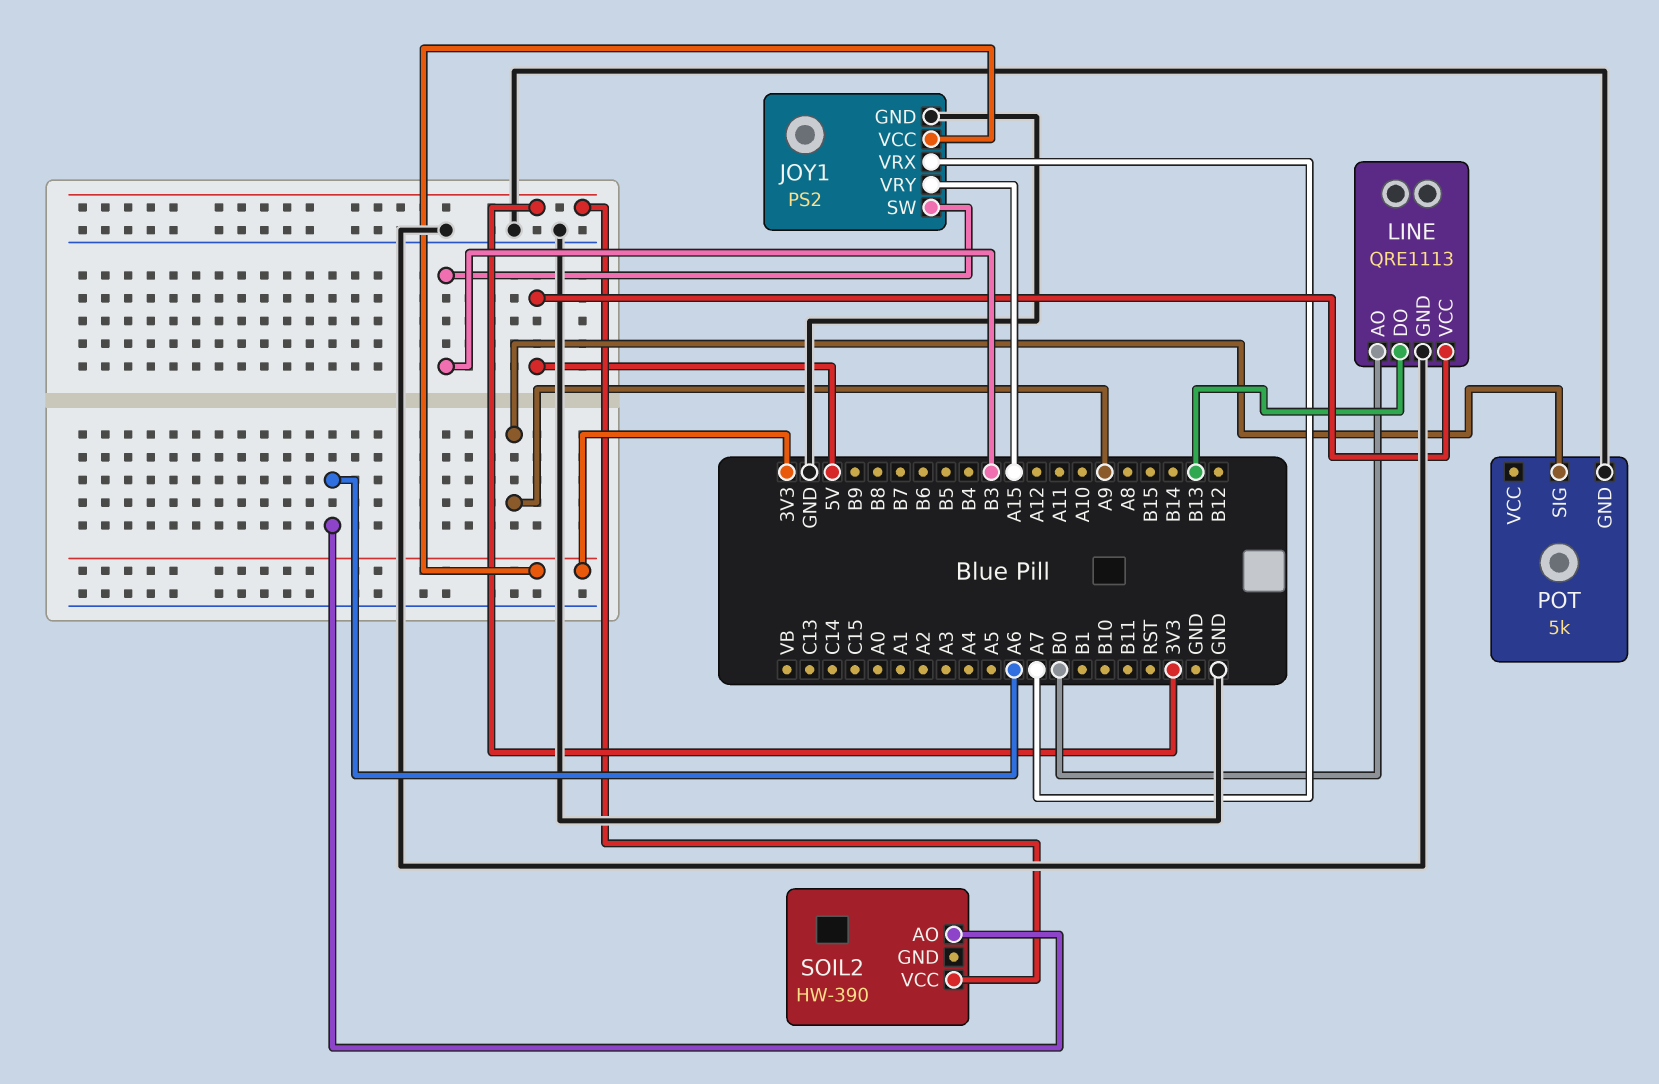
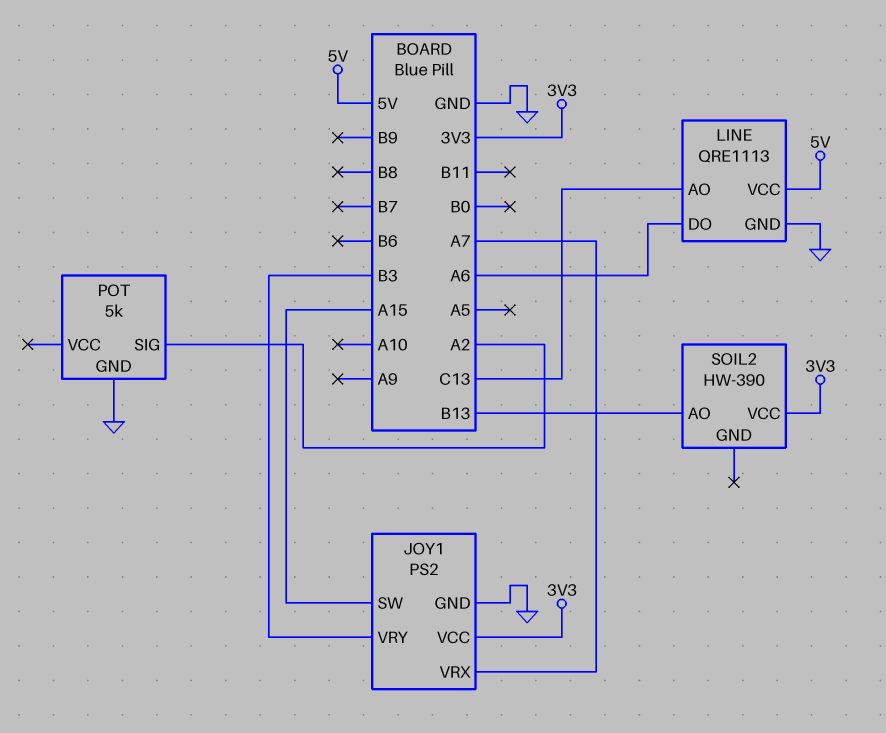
JOY1 pin SW: B3 -> A15
JOY1 pin VRY: A15 -> B3
LINE pin AO: B0 -> C13
LINE pin DO: B13 -> A6
POT pin SIG: A9 -> A2
SOIL2 pin AO: A6 -> B13

